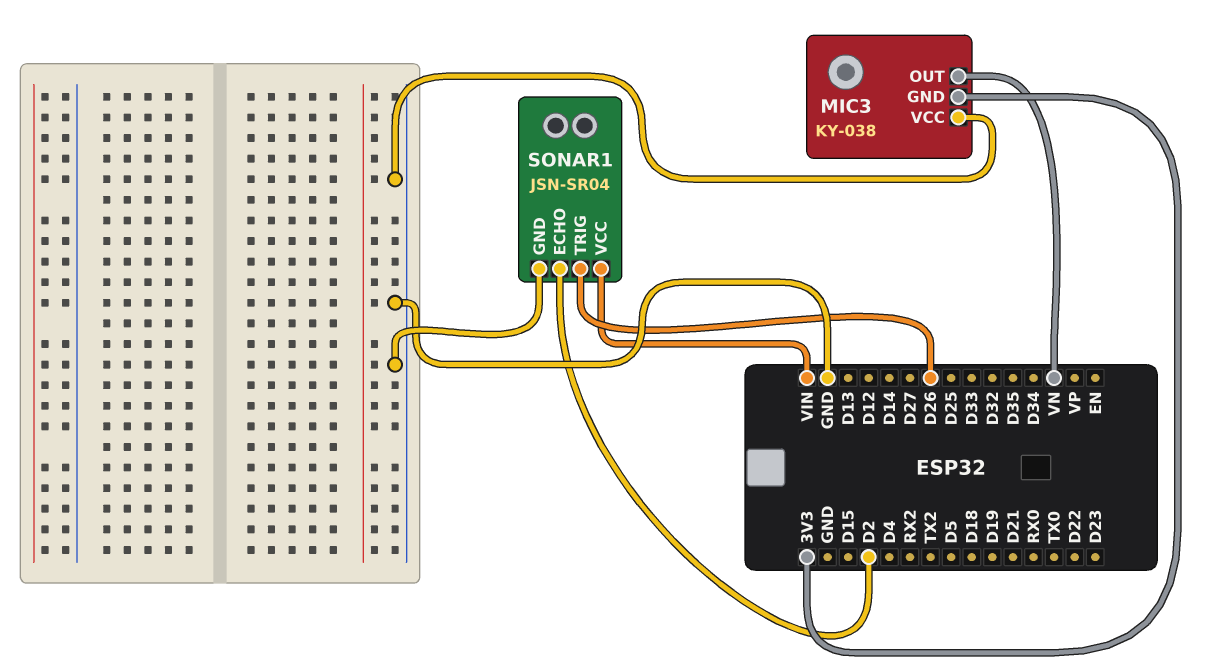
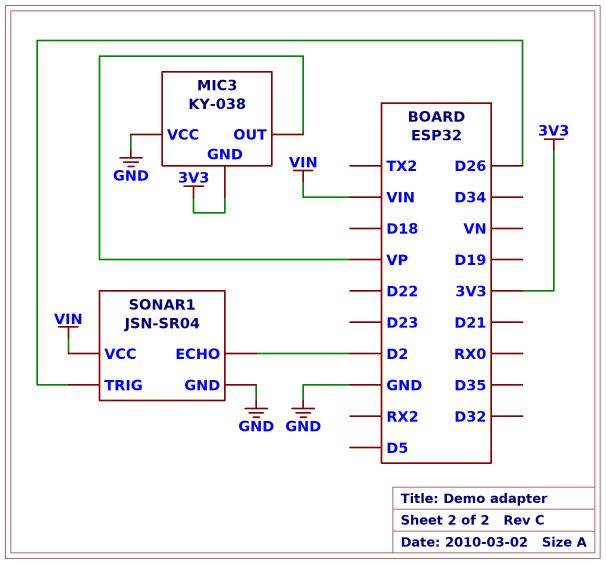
MIC3 pin OUT: VN -> VP

